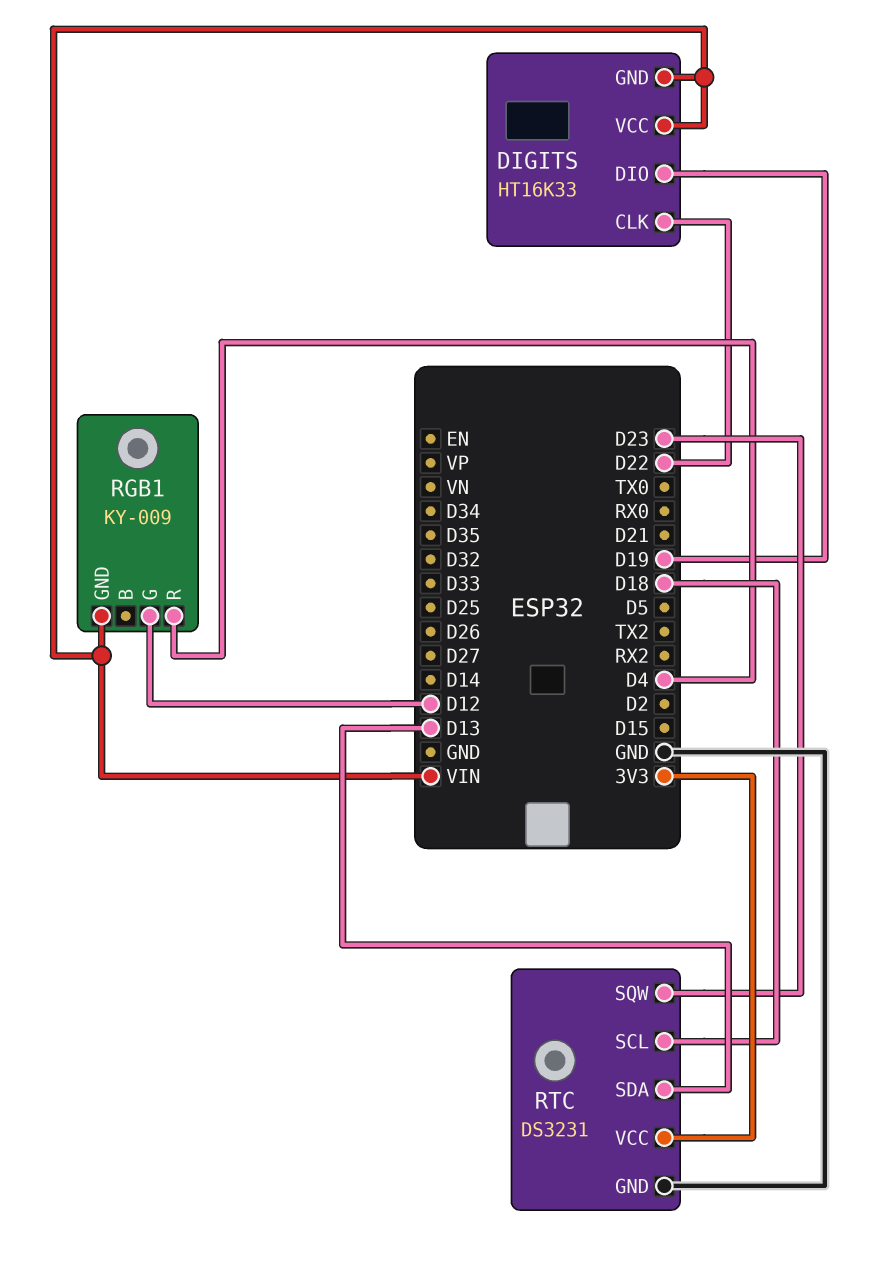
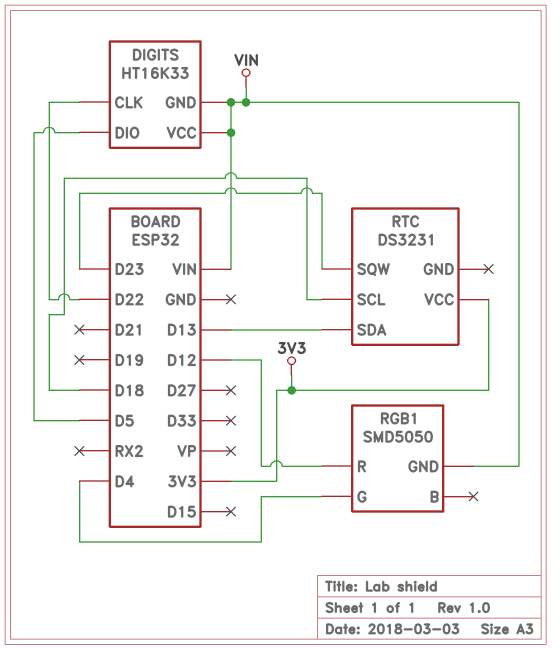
DIGITS pin DIO: D19 -> D5
RGB1: KY-009 -> SMD5050
RGB1 pin G: D12 -> D4
RGB1 pin R: D4 -> D12
RTC pin GND: GND -> none

